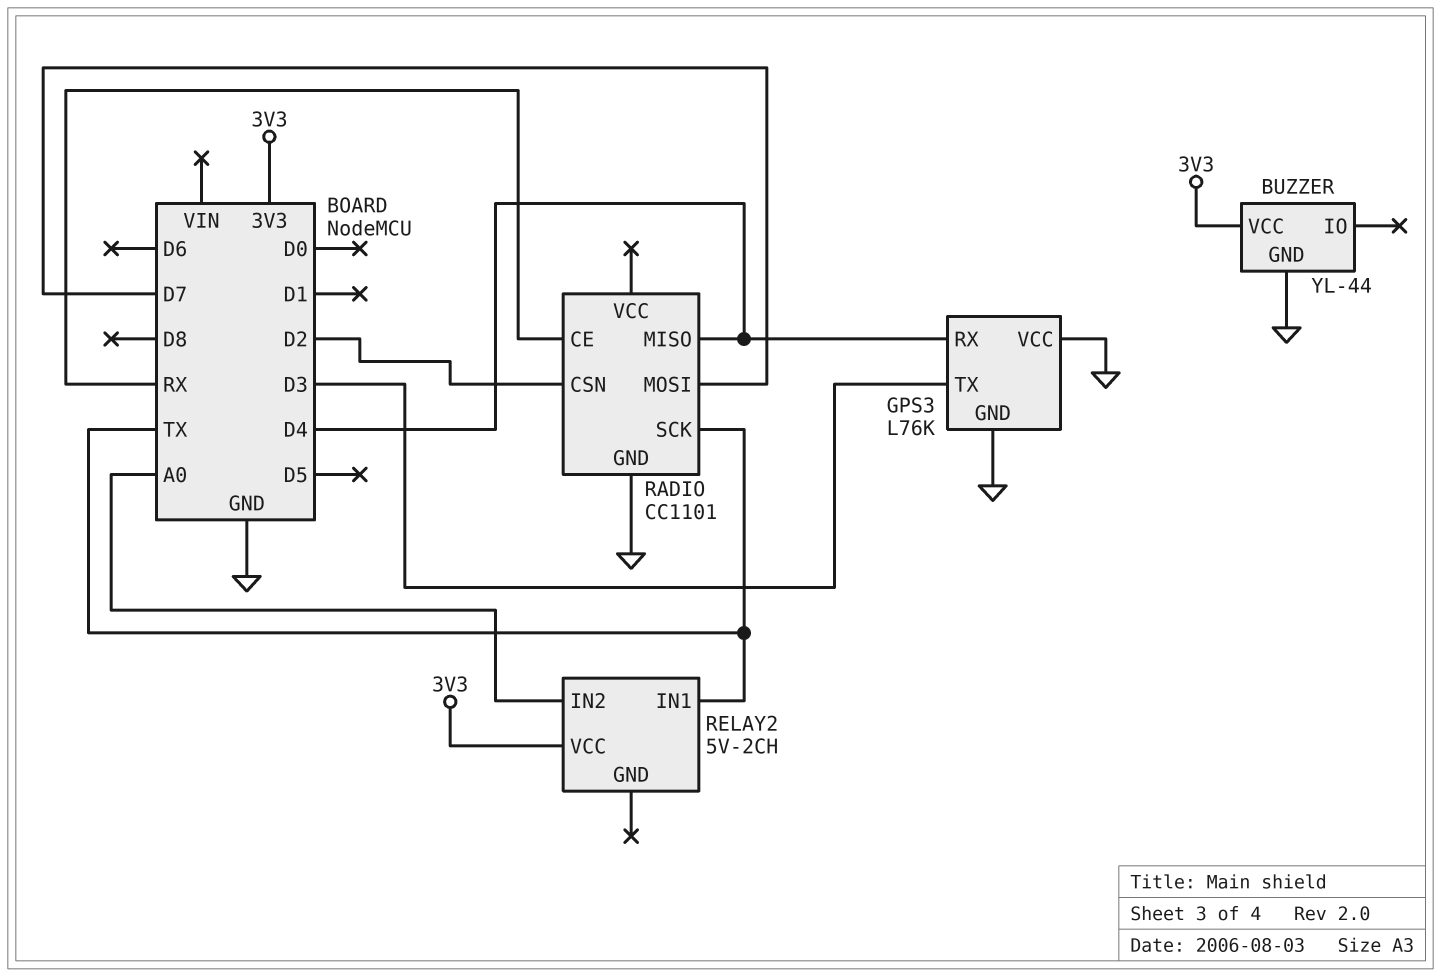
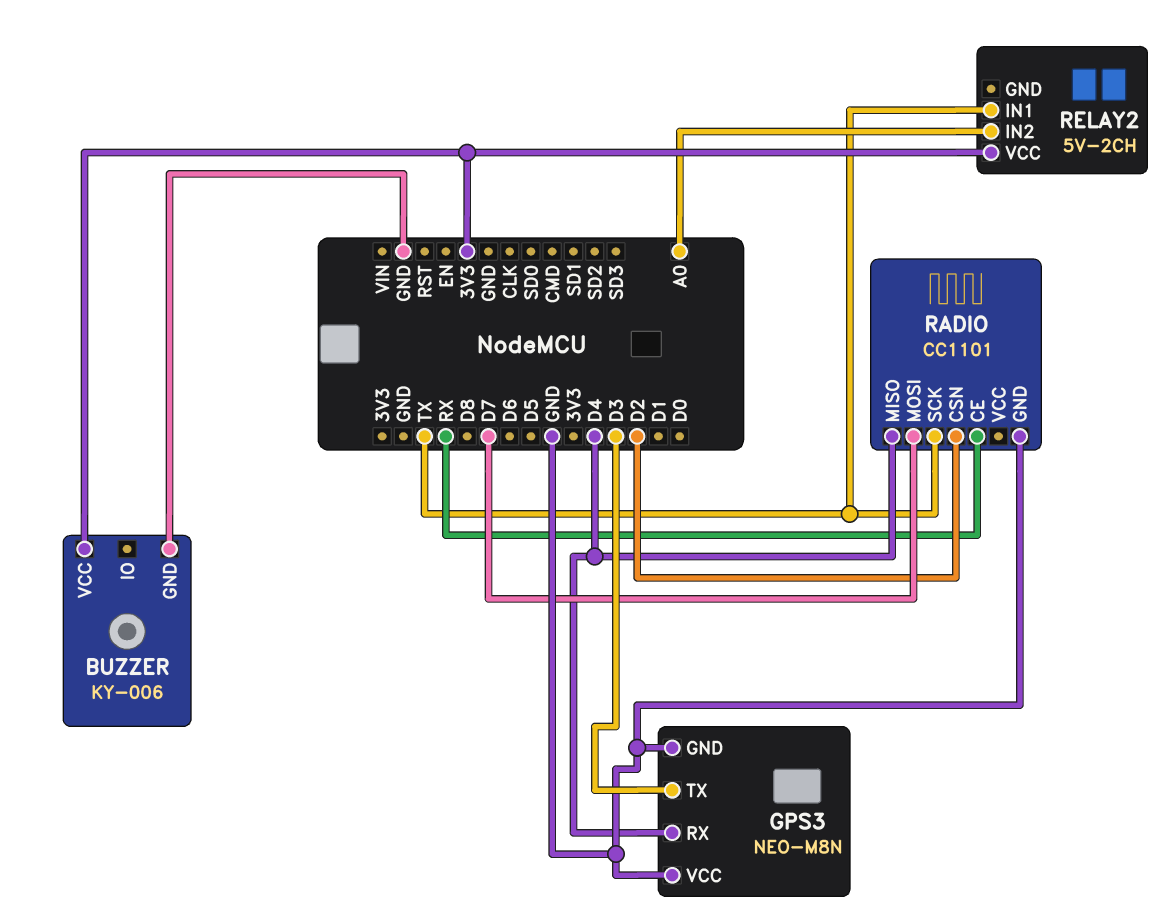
BUZZER: YL-44 -> KY-006
GPS3: L76K -> NEO-M8N

